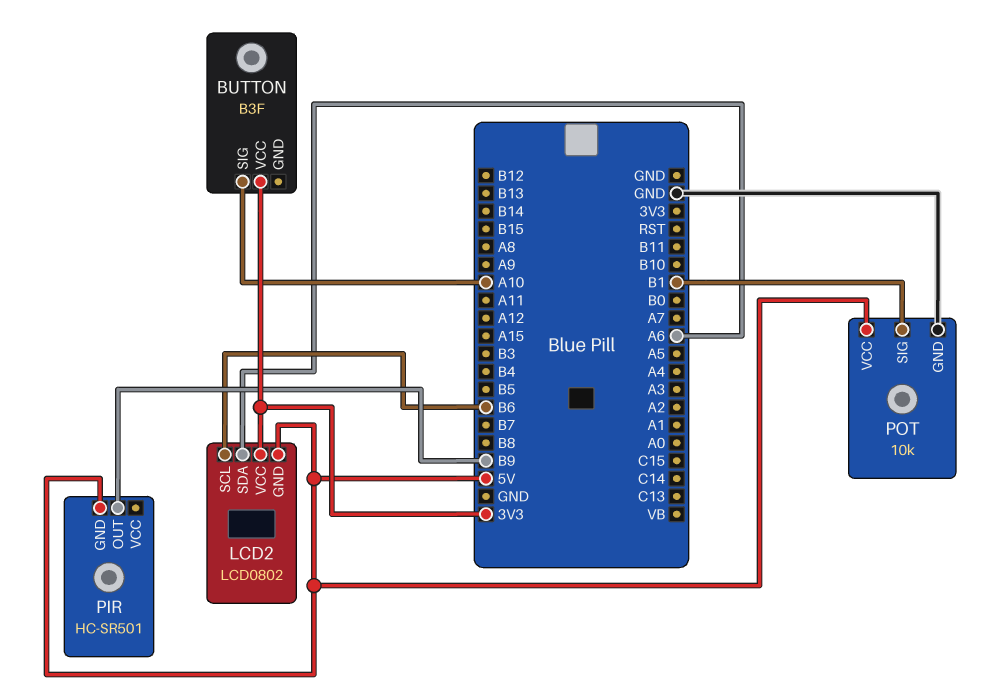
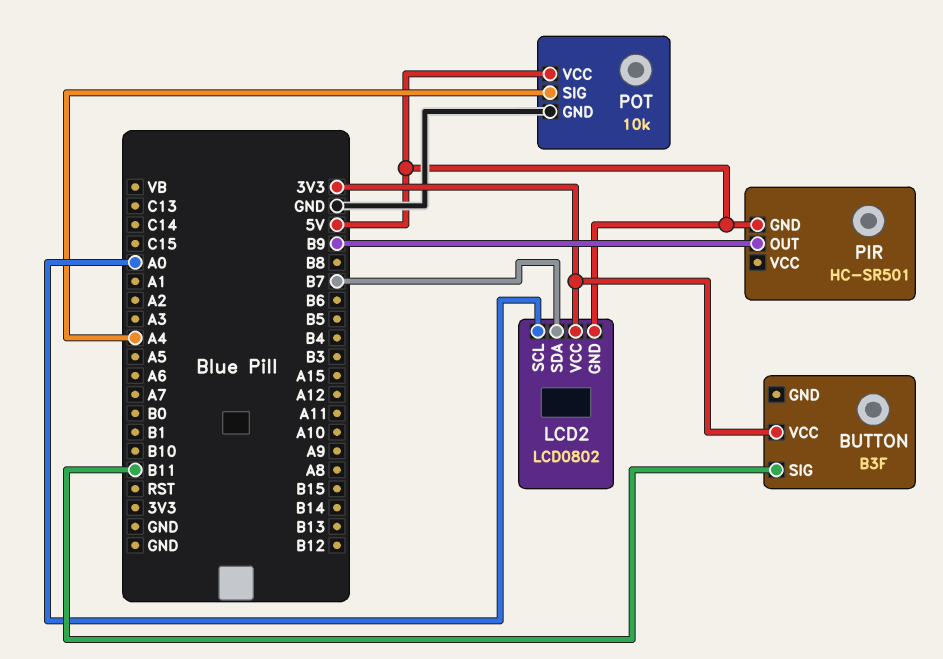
BUTTON pin SIG: A10 -> B11
LCD2 pin SCL: B6 -> A0
LCD2 pin SDA: A6 -> B7
POT pin SIG: B1 -> A4

